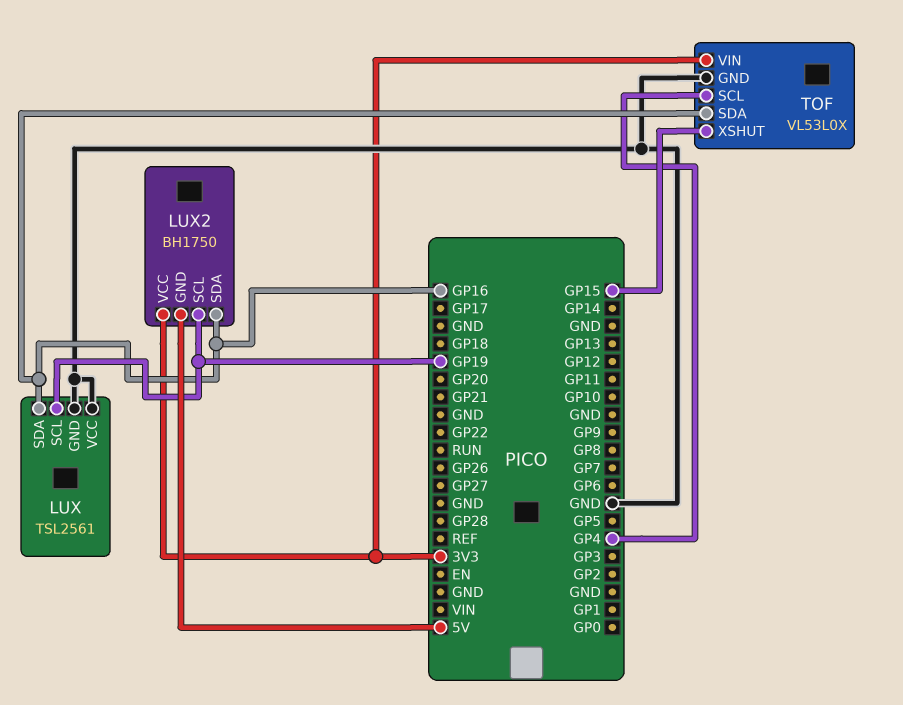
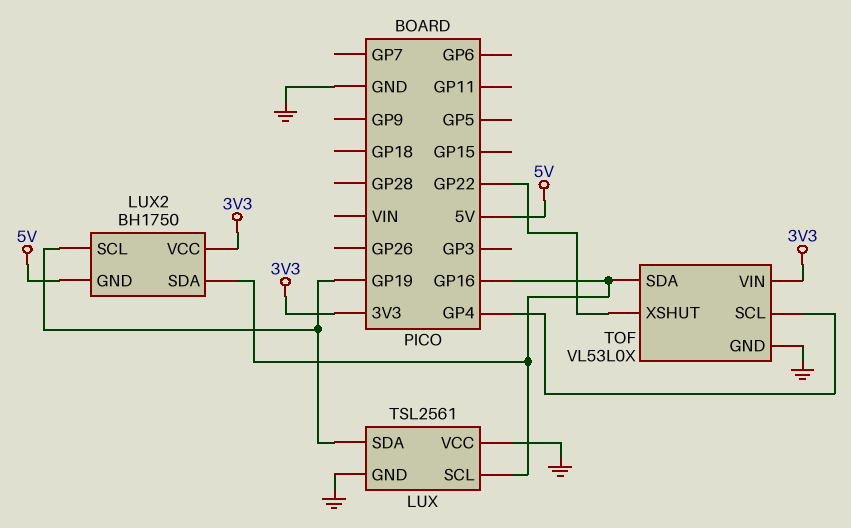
LUX pin SCL: GP19 -> GP16
LUX pin SDA: GP16 -> GP19
TOF pin XSHUT: GP15 -> GP22

